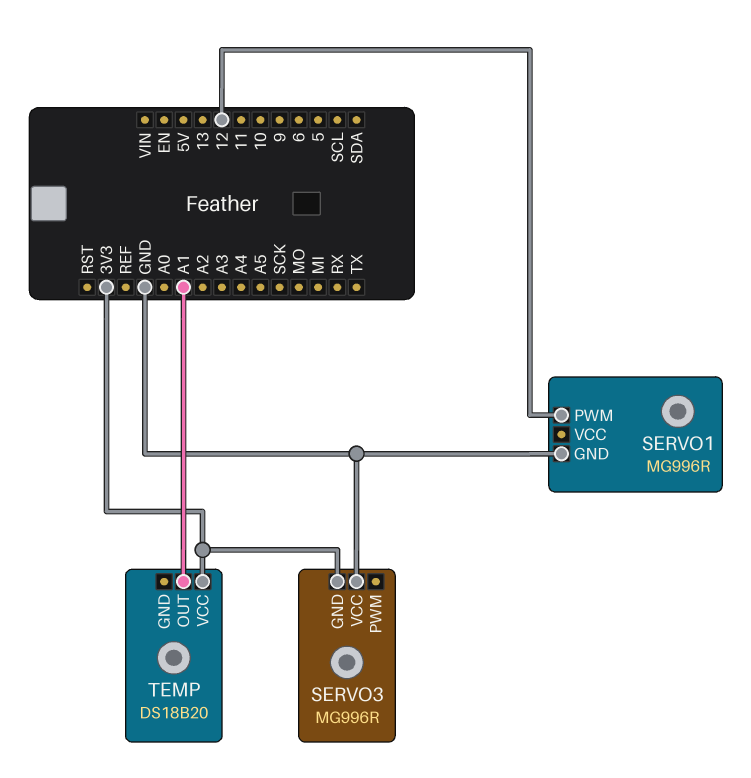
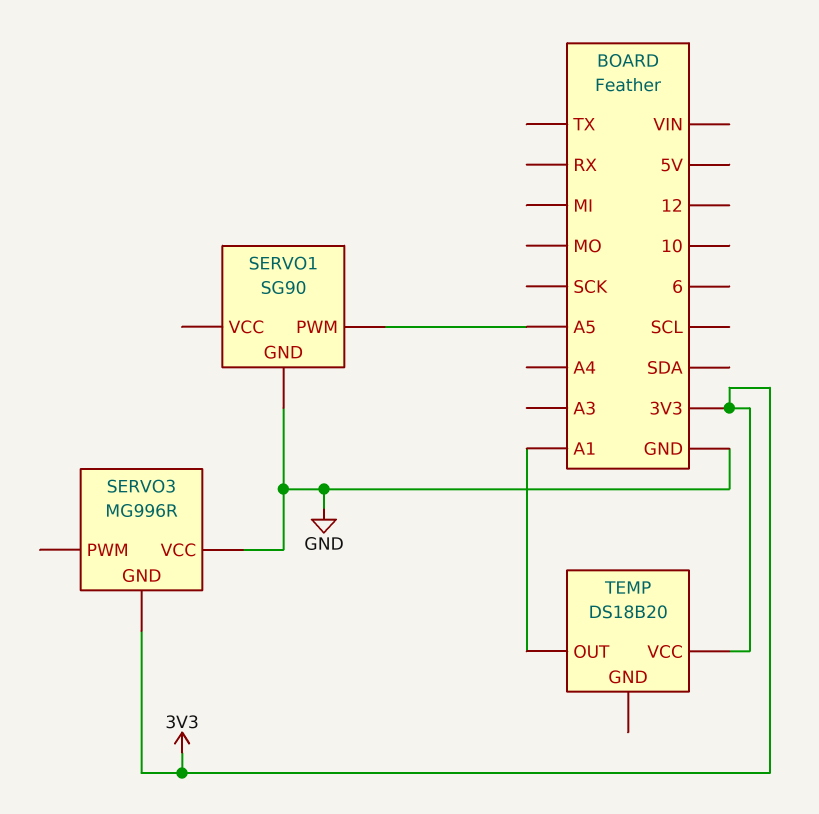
SERVO1: MG996R -> SG90
SERVO1 pin PWM: 12 -> A5

